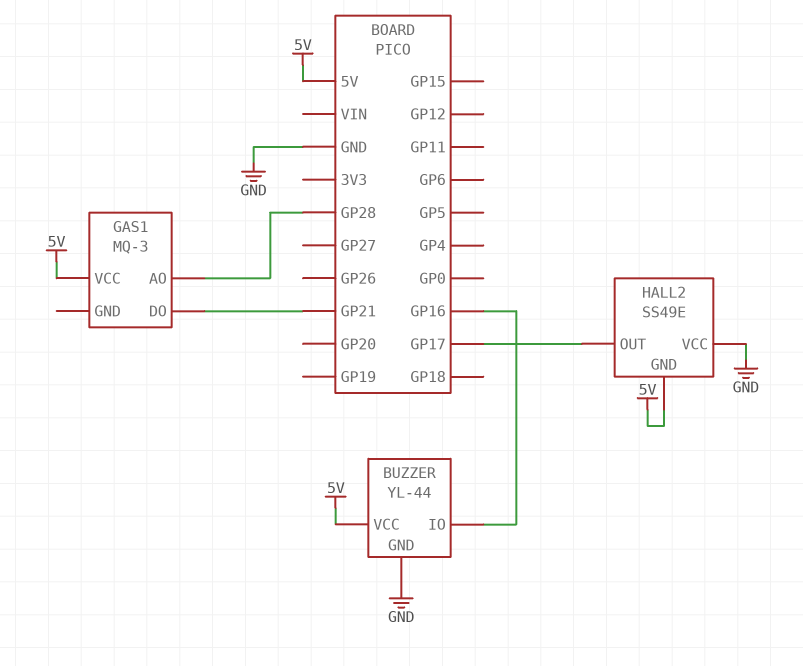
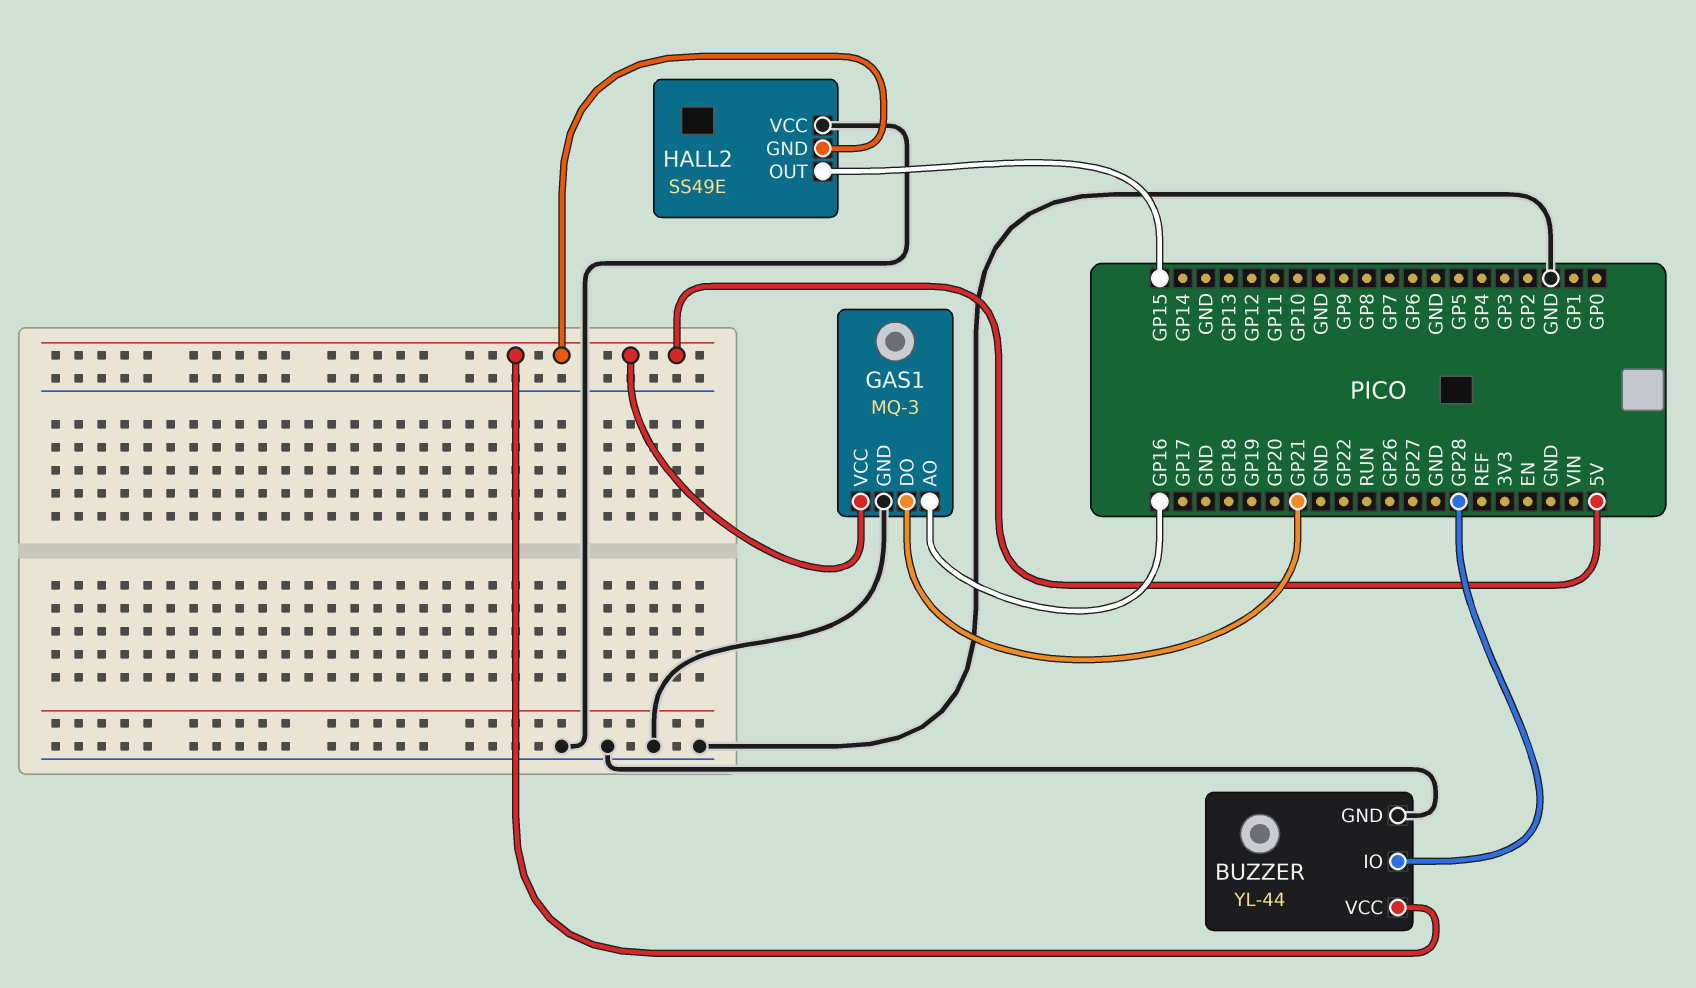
BUZZER pin IO: GP16 -> GP28
GAS1 pin AO: GP28 -> GP16
GAS1 pin GND: none -> GND
HALL2 pin OUT: GP17 -> GP15

